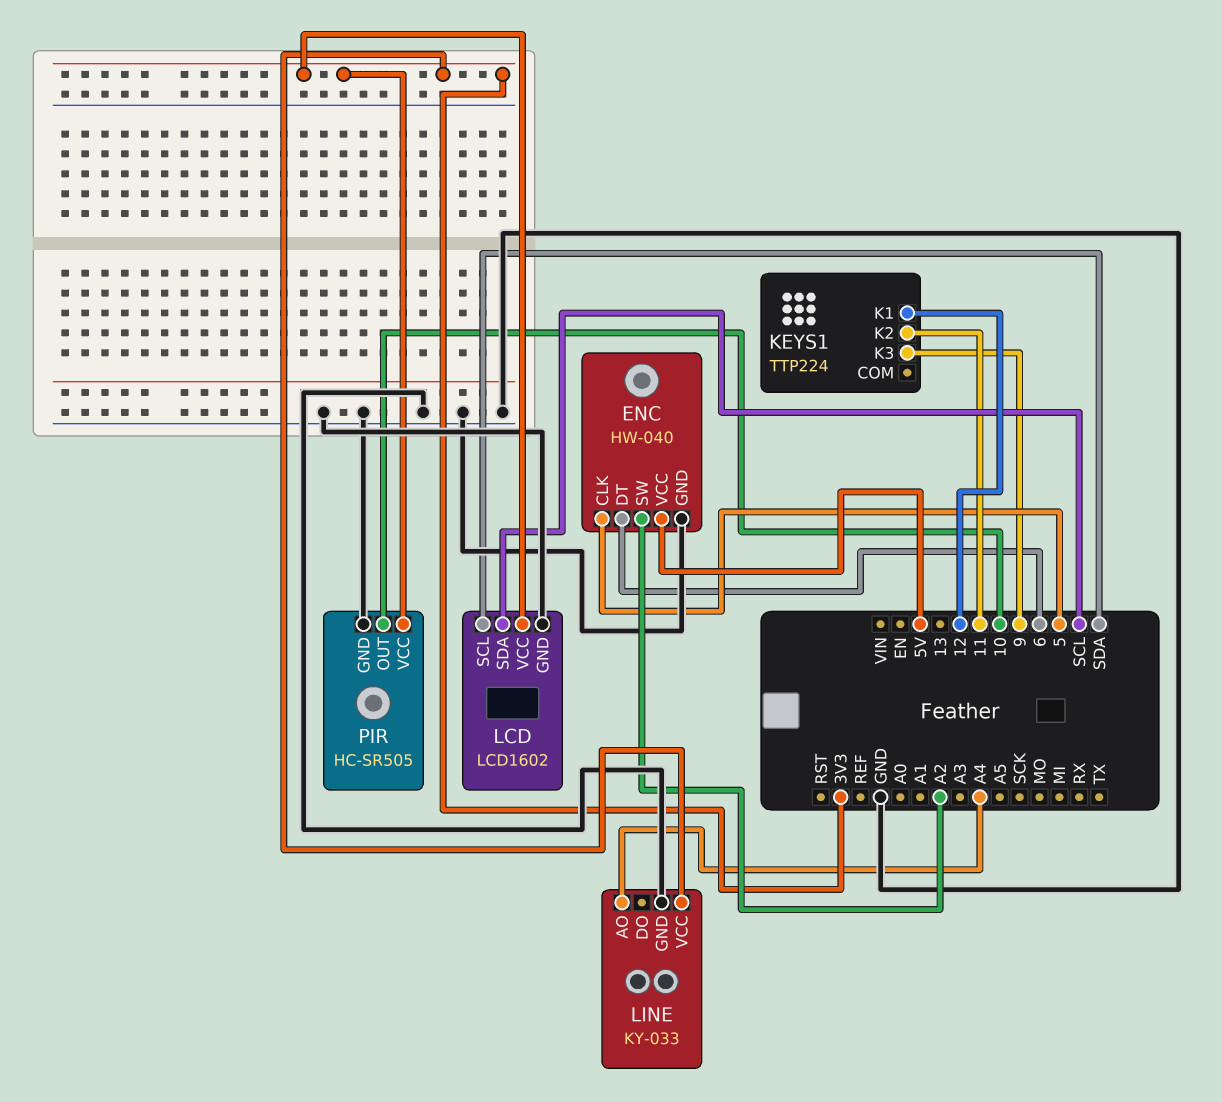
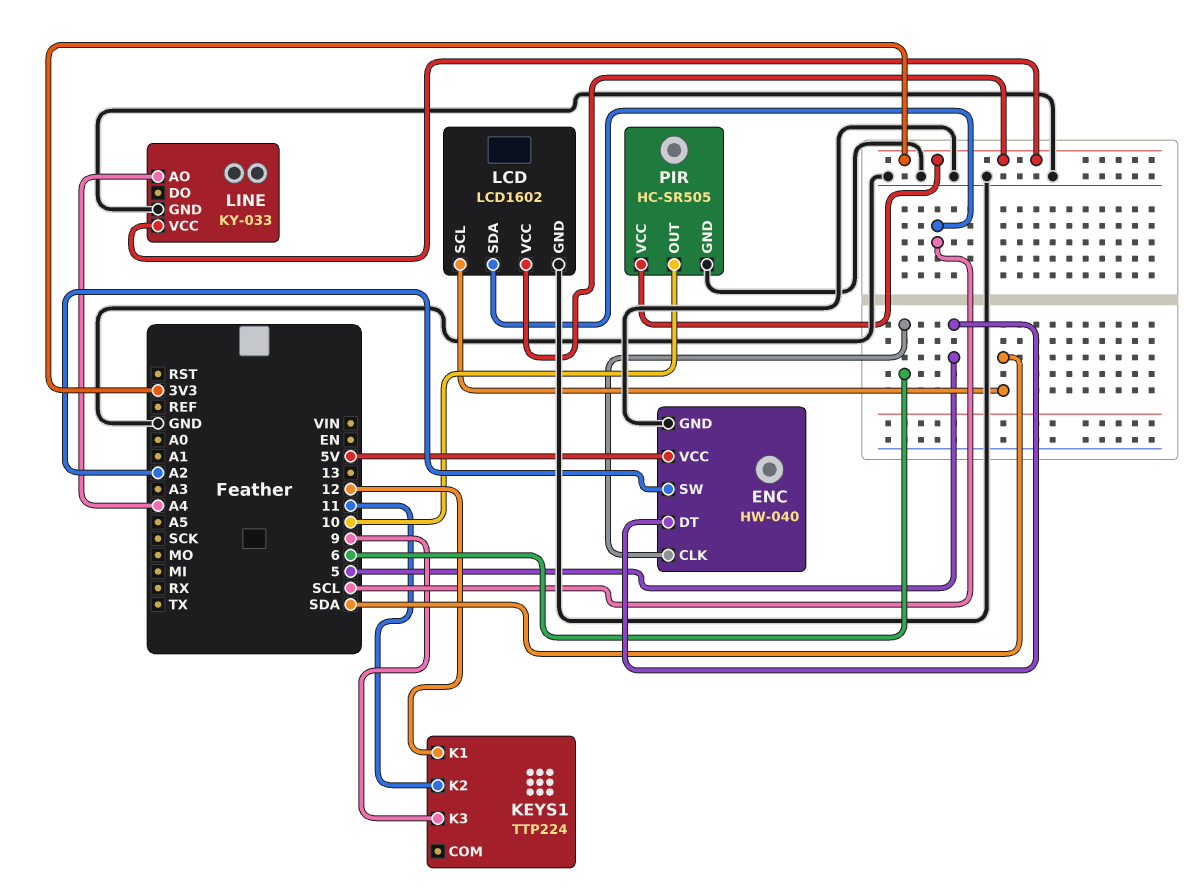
ENC pin CLK: 5 -> 6
ENC pin DT: 6 -> 5

